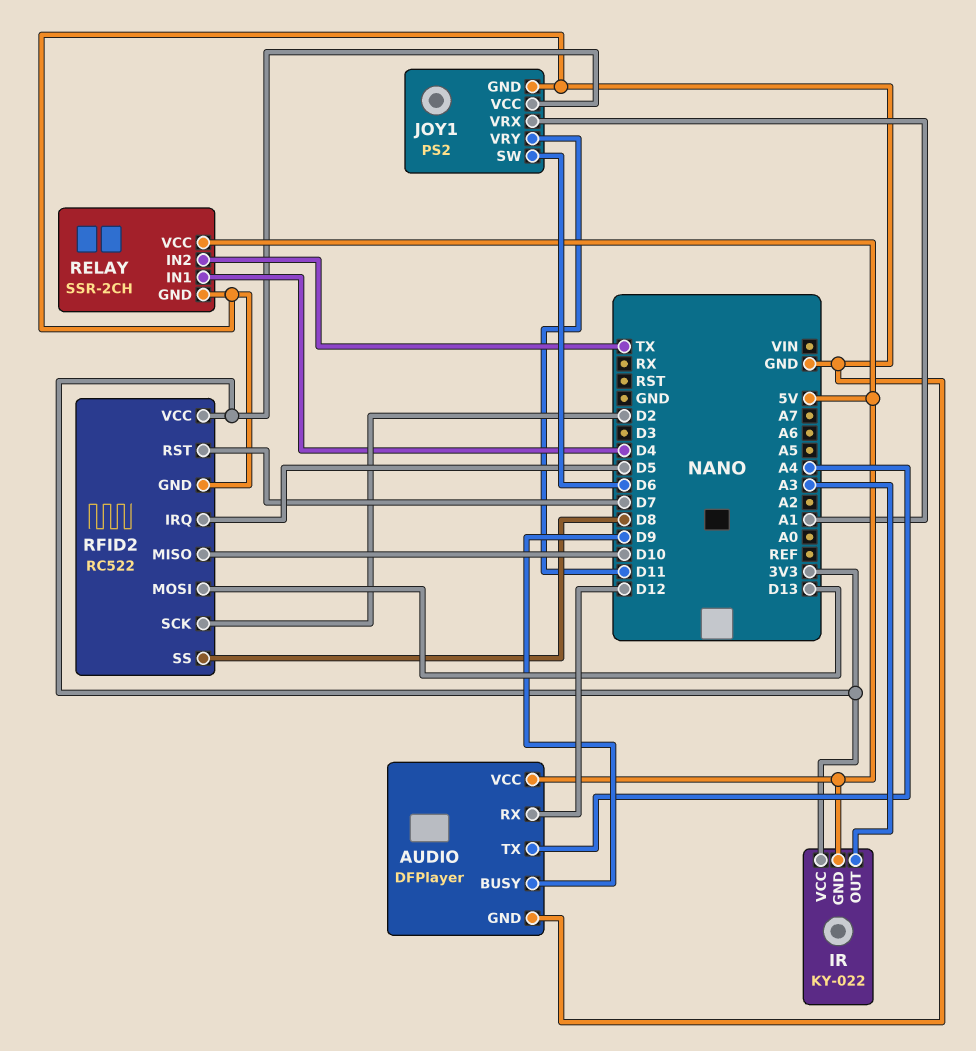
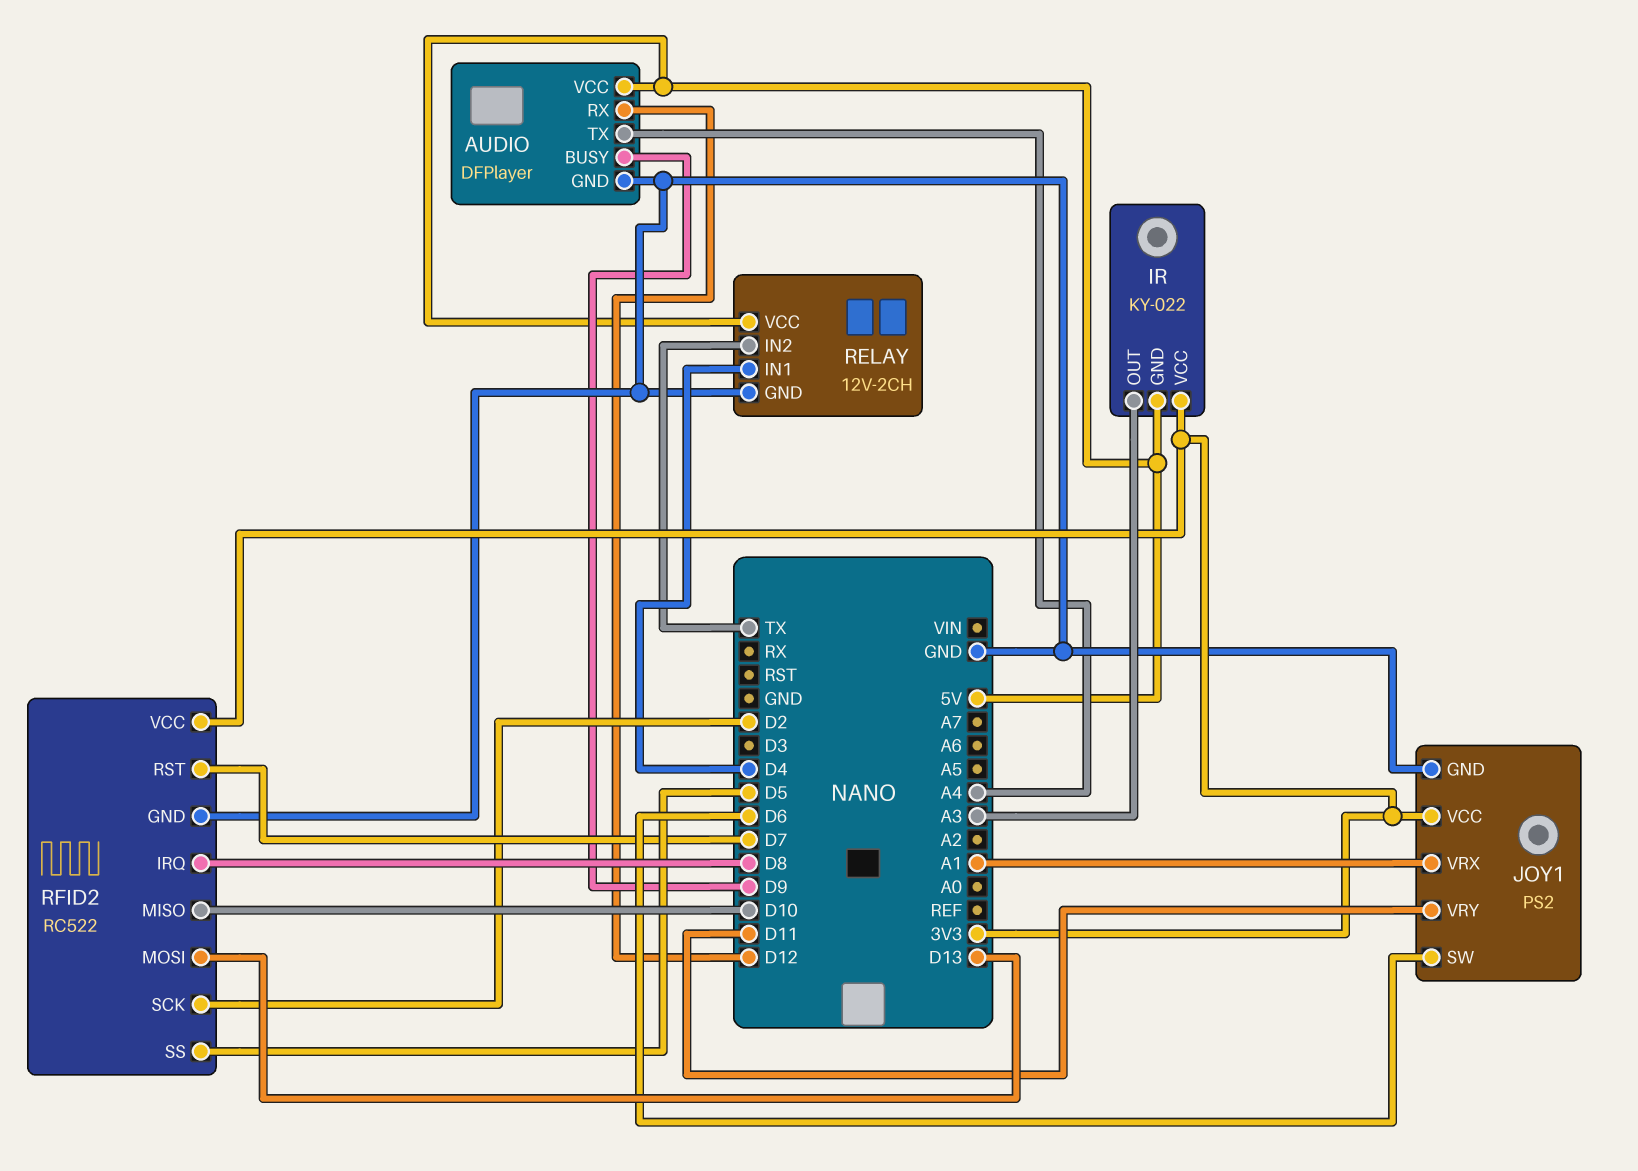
RELAY: SSR-2CH -> 12V-2CH
RFID2 pin IRQ: D5 -> D8
RFID2 pin SS: D8 -> D5

